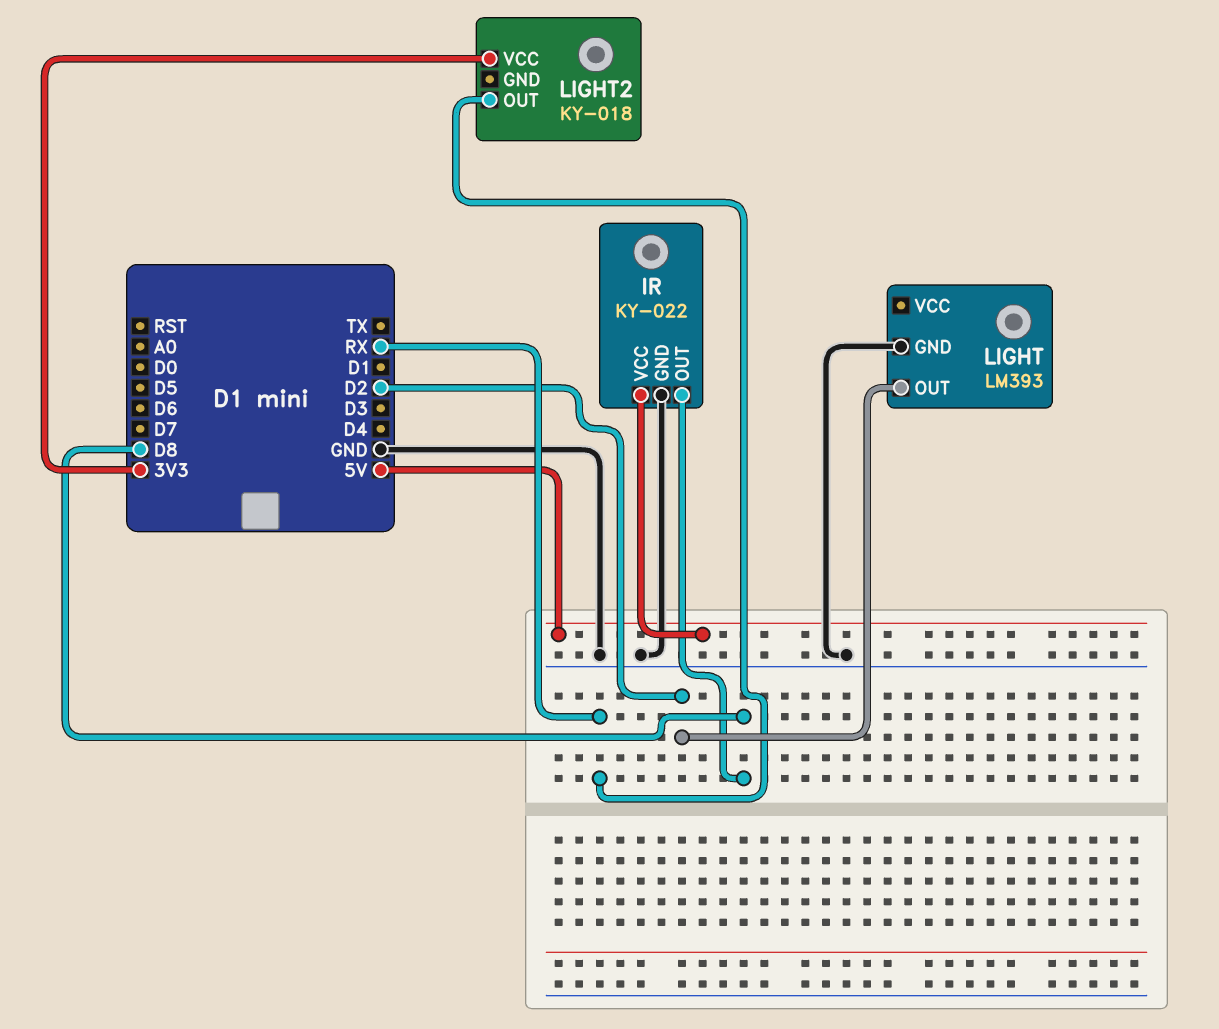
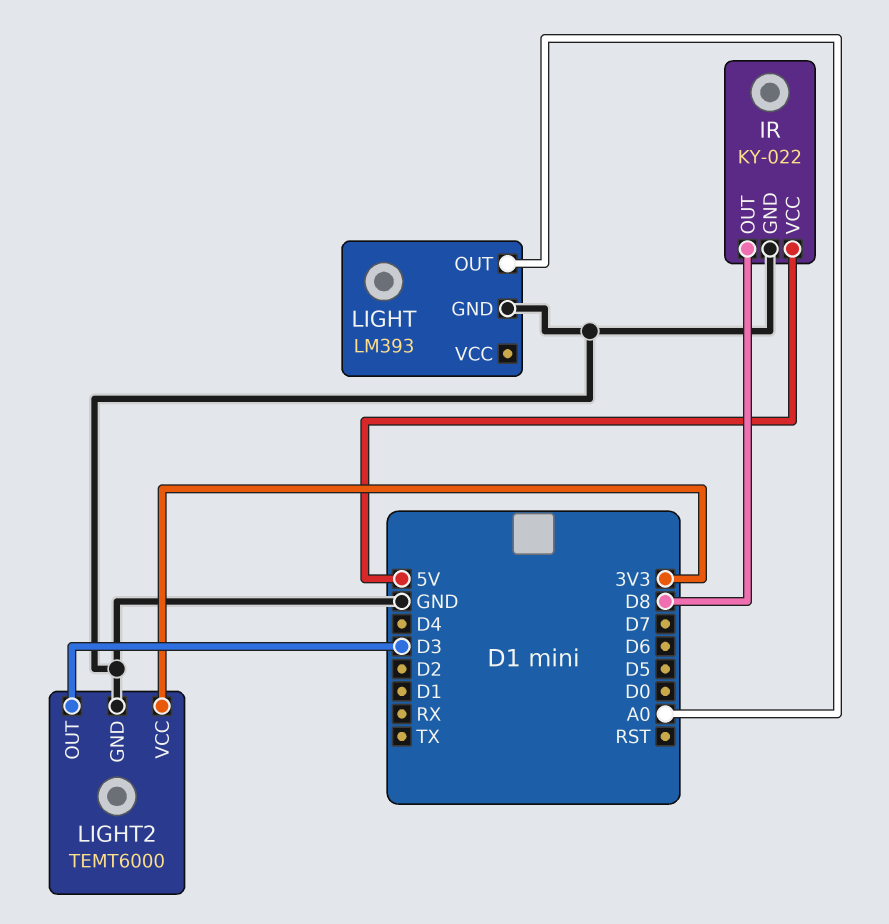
LIGHT pin OUT: D2 -> A0
LIGHT2: KY-018 -> TEMT6000
LIGHT2 pin GND: none -> GND
LIGHT2 pin OUT: RX -> D3

